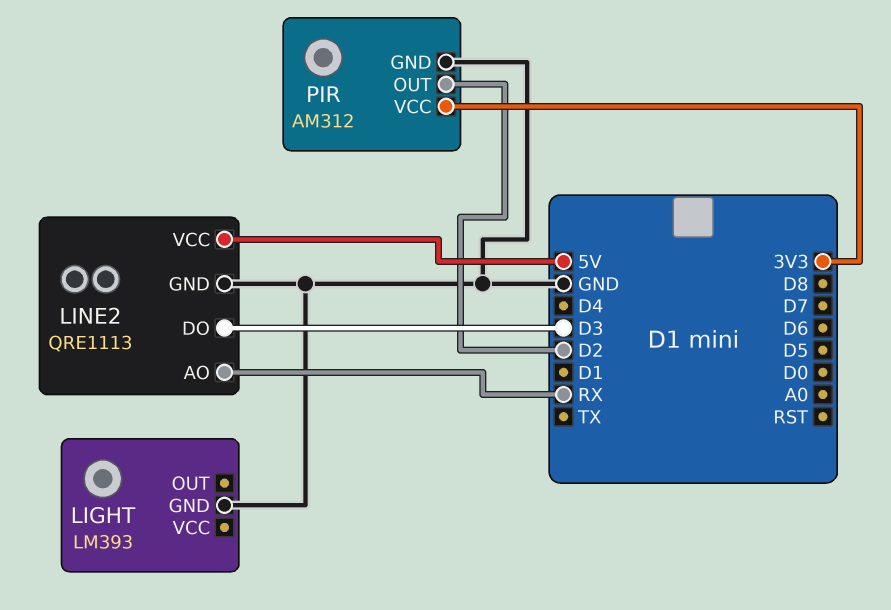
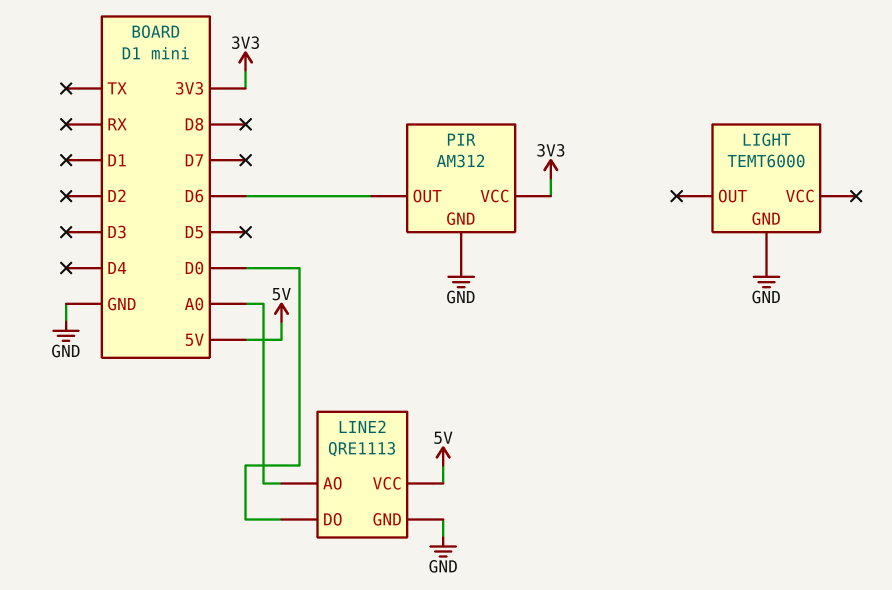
LIGHT: LM393 -> TEMT6000
LINE2 pin AO: RX -> A0
LINE2 pin DO: D3 -> D0
PIR pin OUT: D2 -> D6

